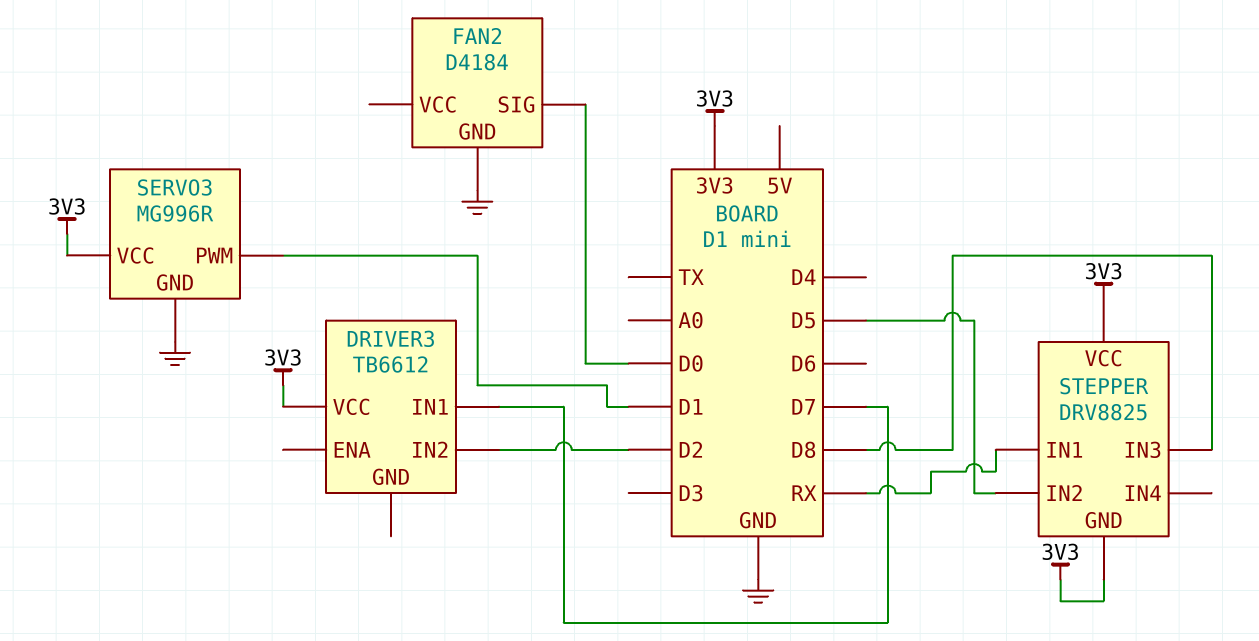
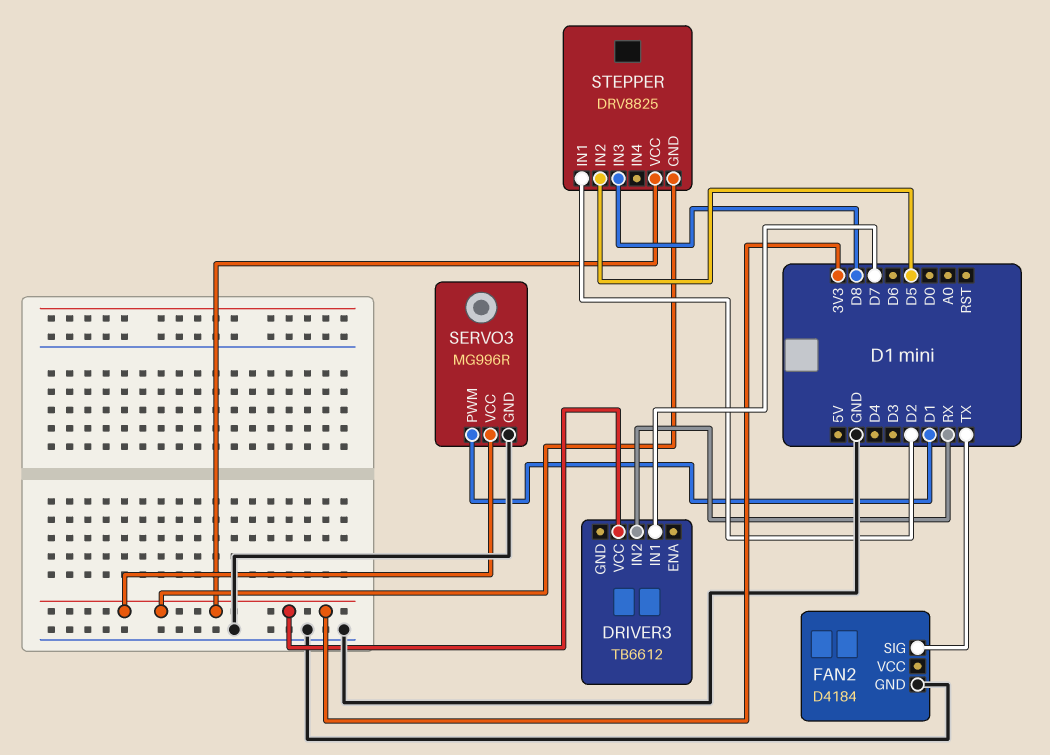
DRIVER3 pin IN2: D2 -> RX
FAN2 pin SIG: D0 -> TX
STEPPER pin IN1: RX -> D2

